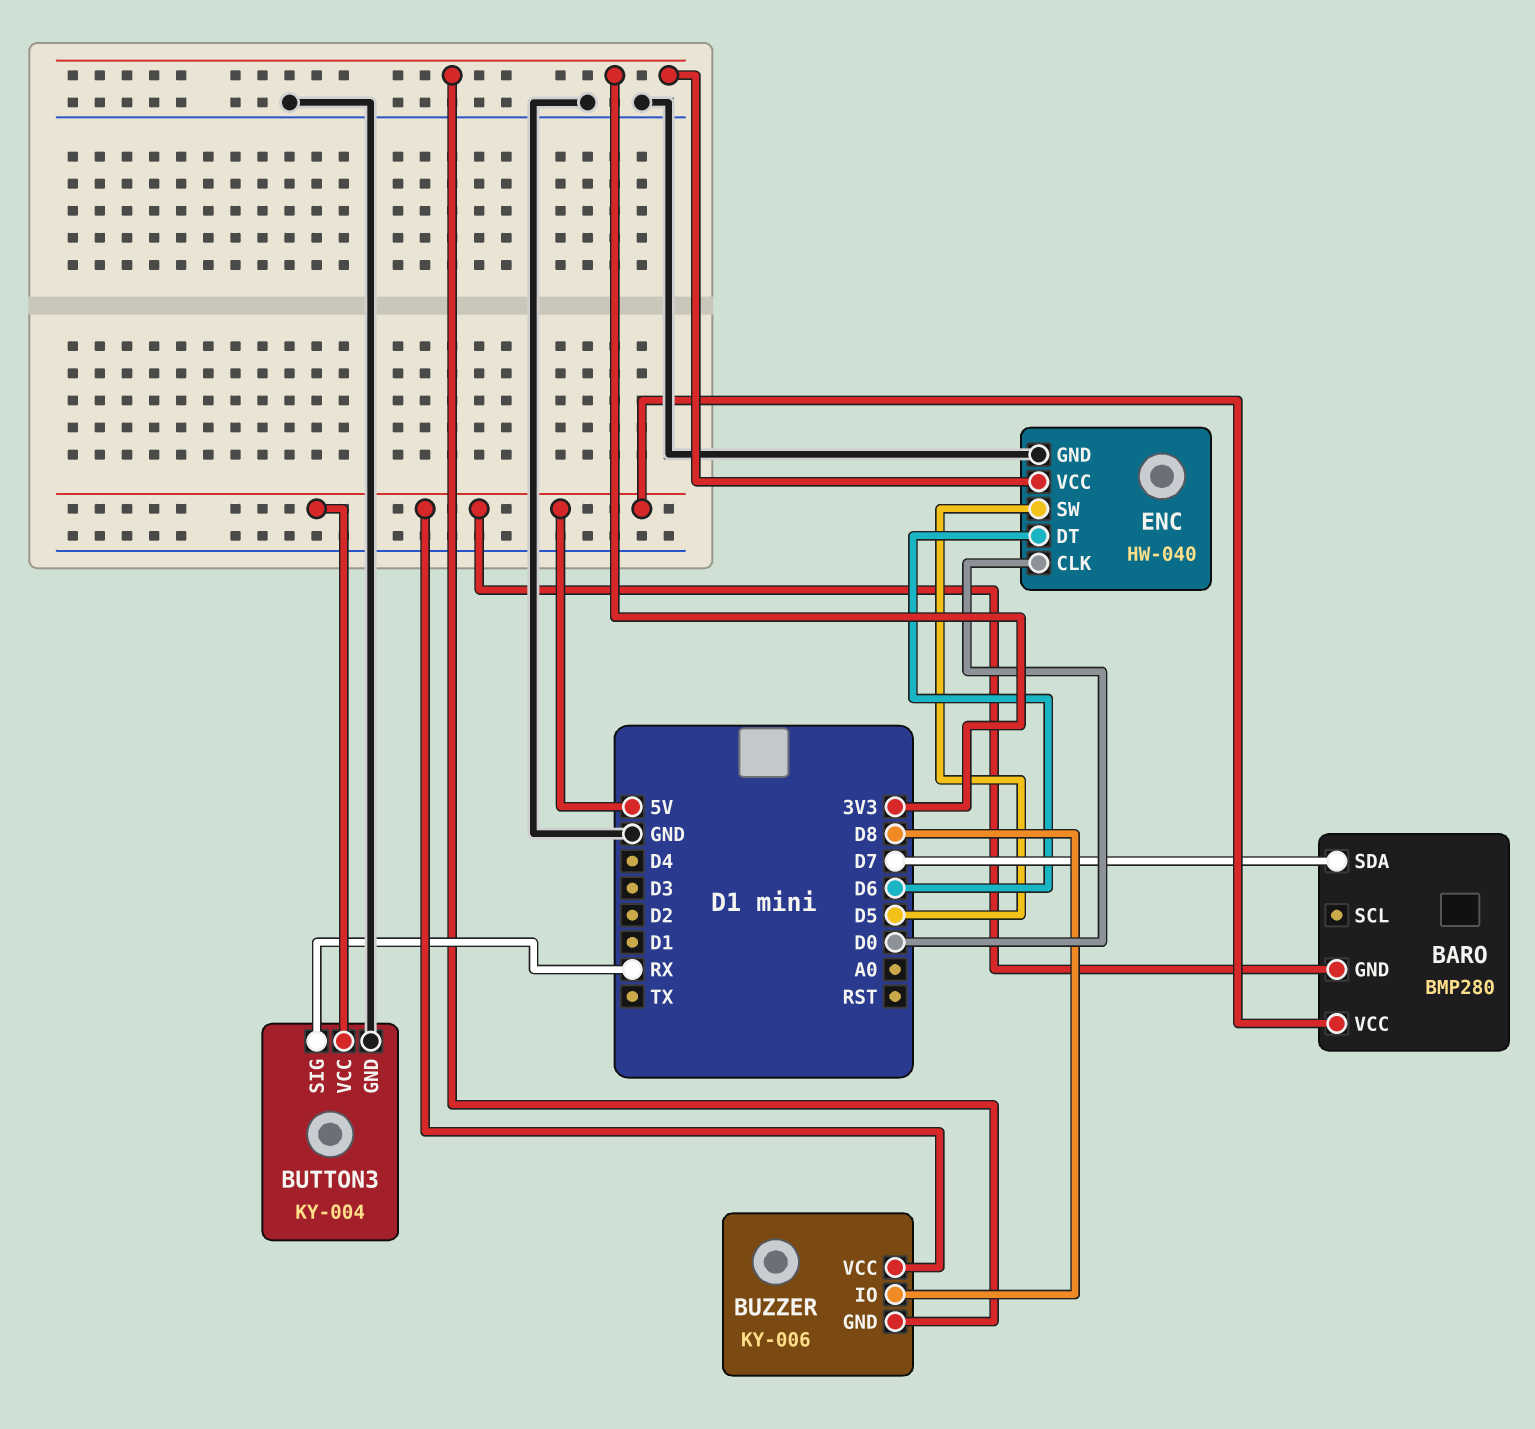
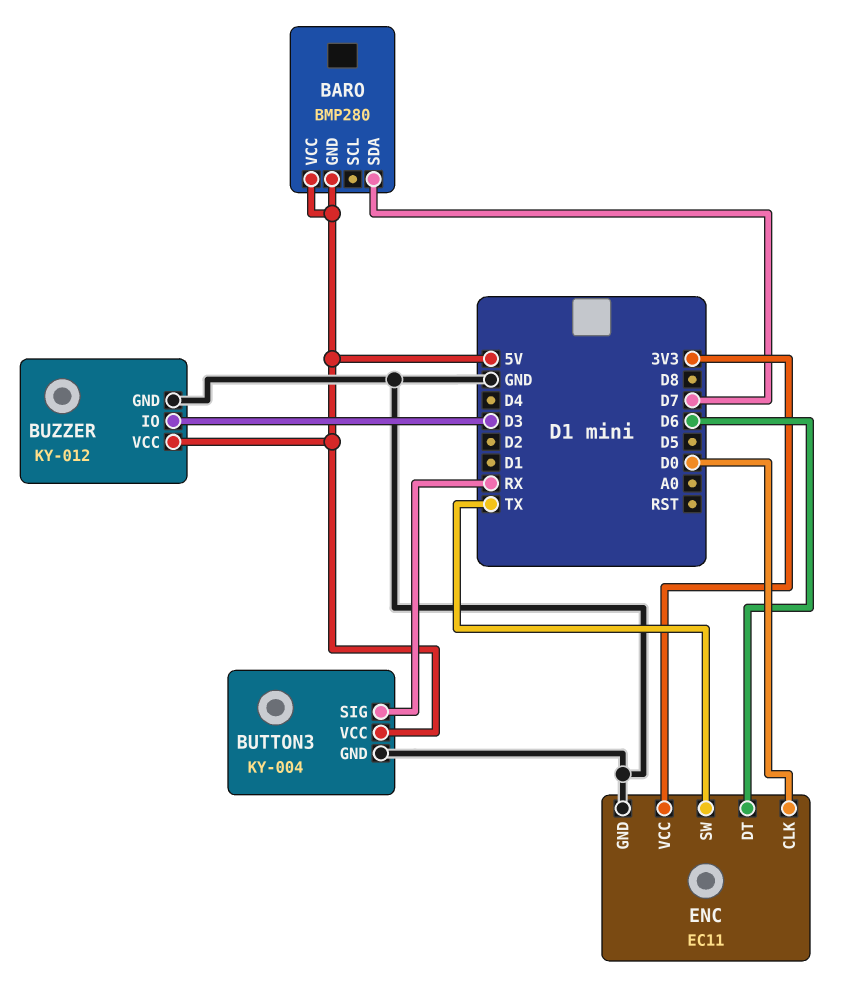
BUZZER: KY-006 -> KY-012
BUZZER pin GND: 3V3 -> GND
BUZZER pin IO: D8 -> D3
ENC: HW-040 -> EC11
ENC pin SW: D5 -> TX

